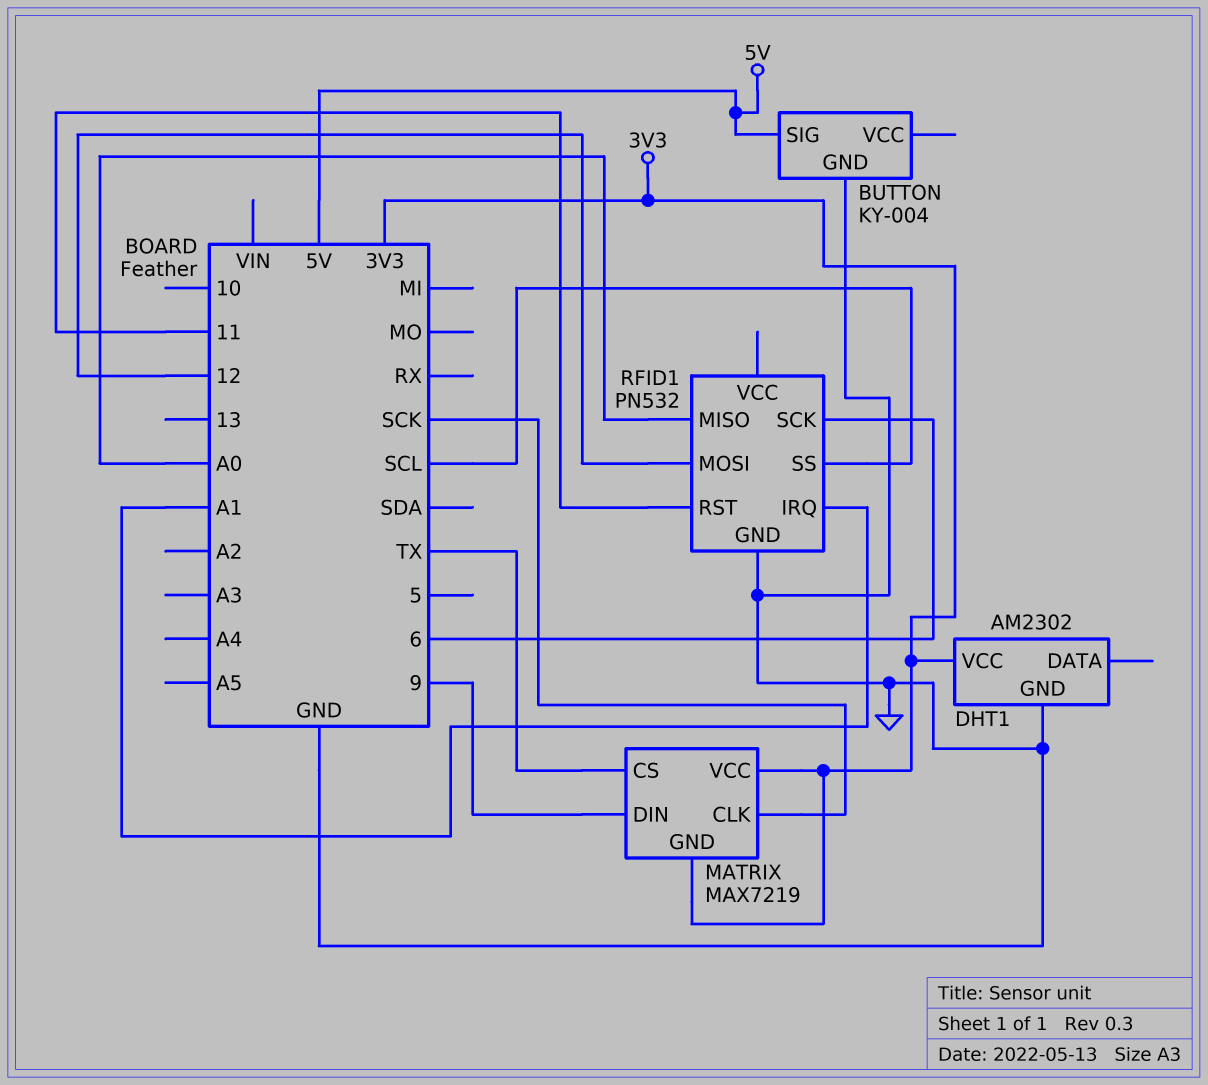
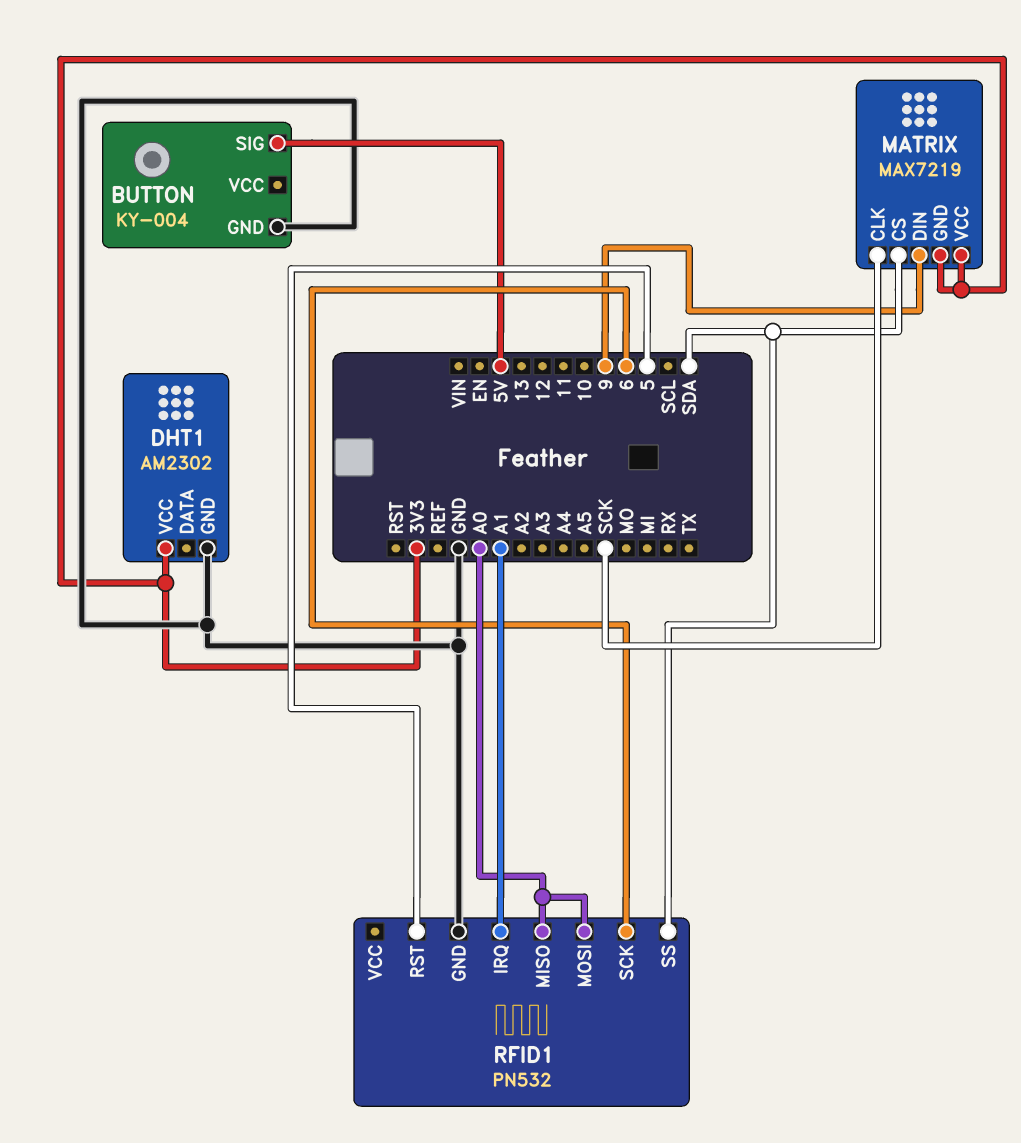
MATRIX pin CS: TX -> SDA
RFID1 pin MOSI: 12 -> A0
RFID1 pin RST: 11 -> 5
RFID1 pin SS: SCL -> SDA

